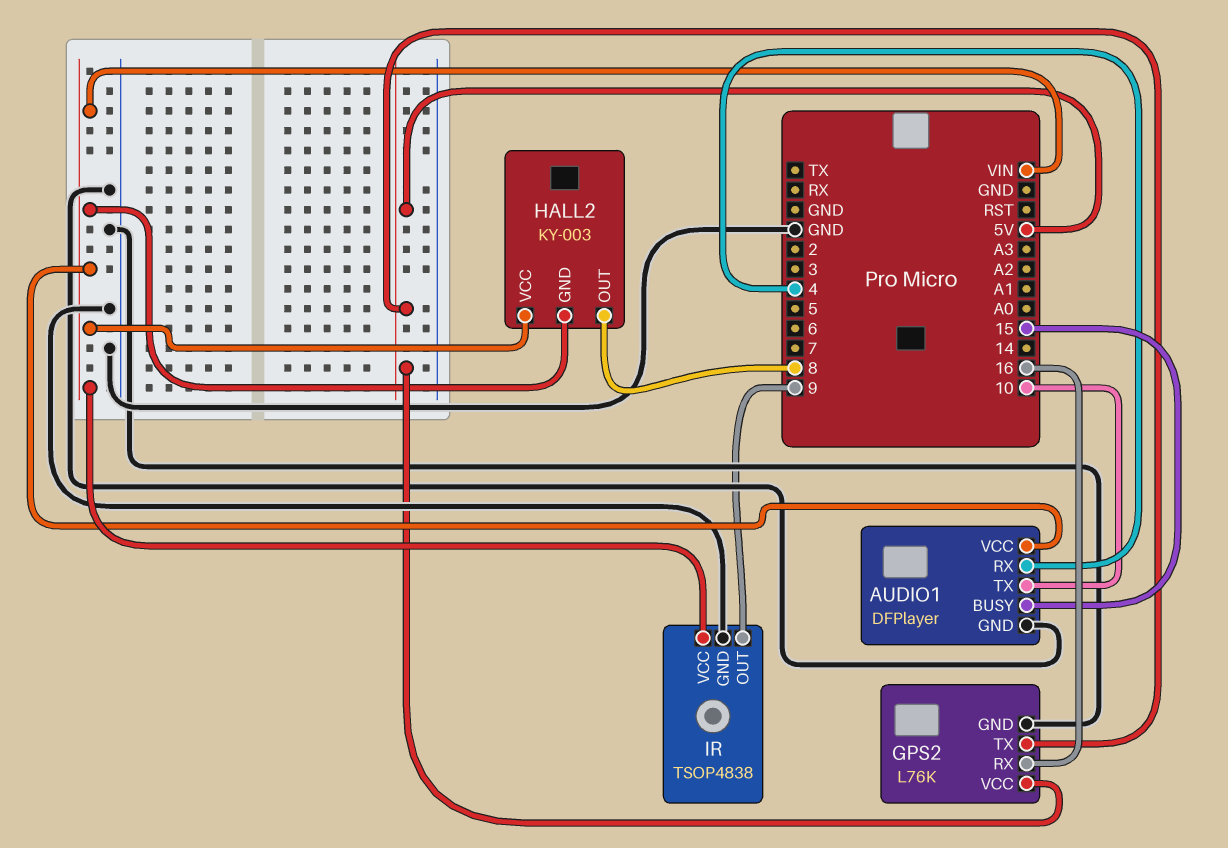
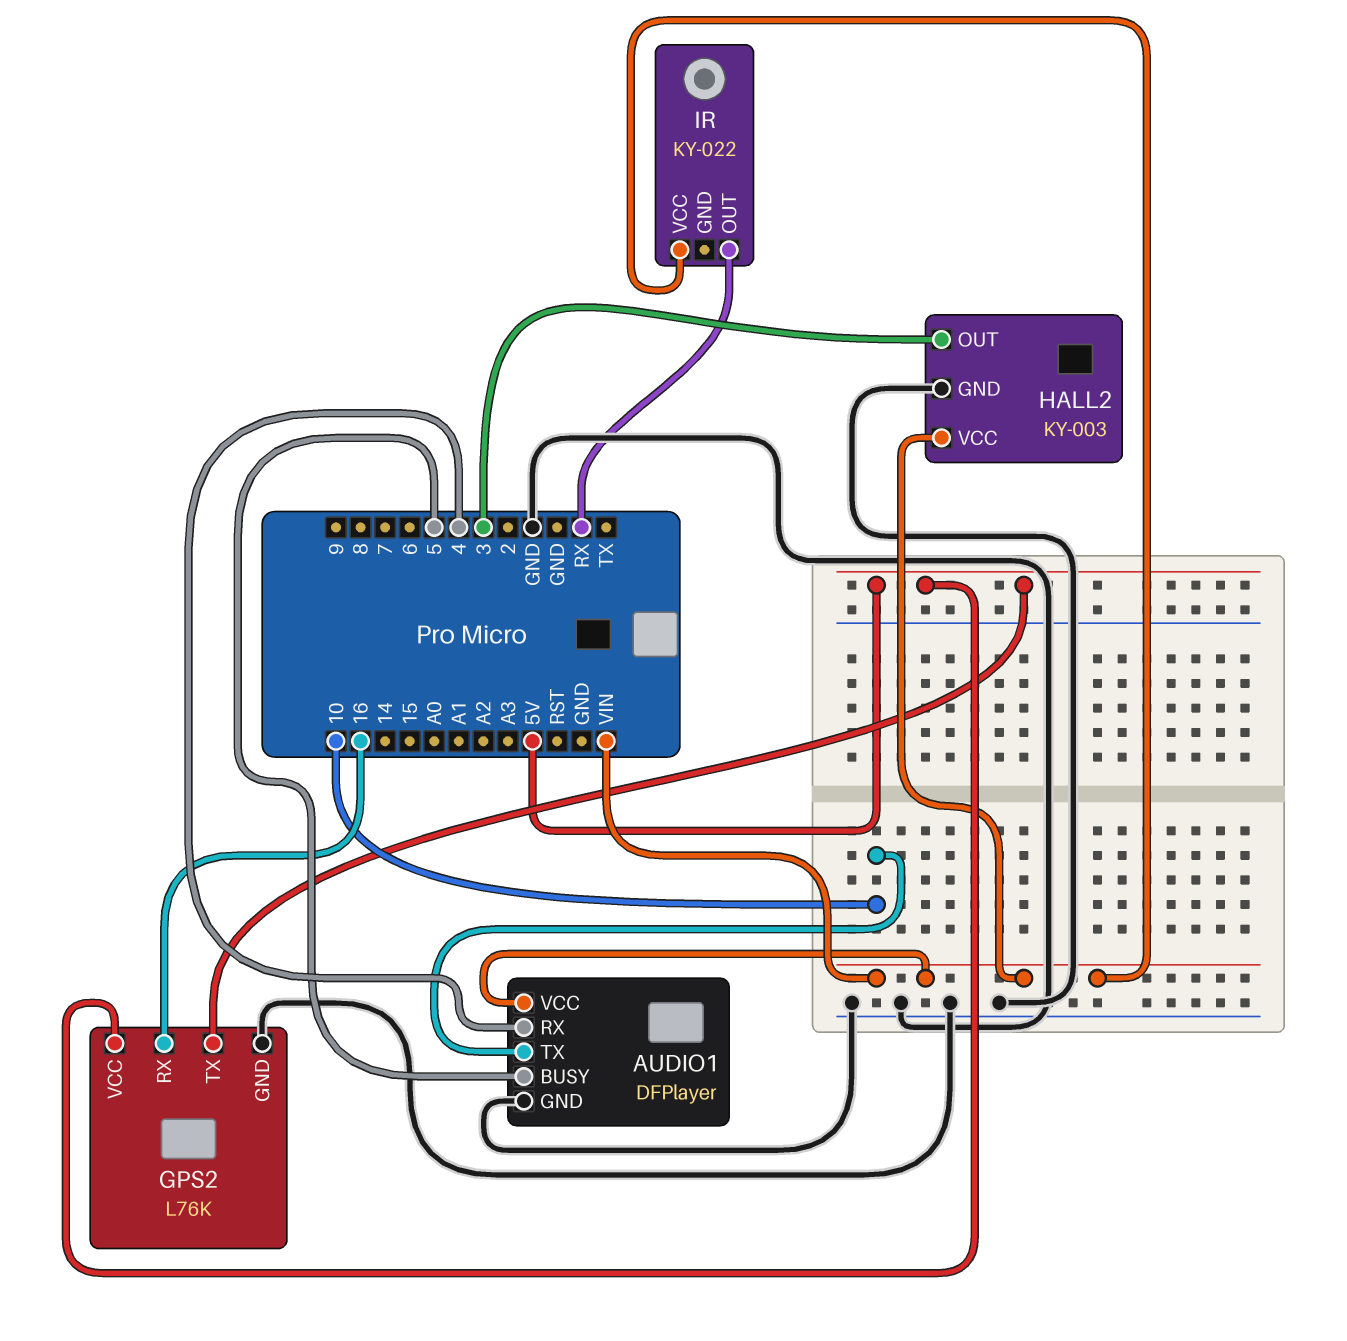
AUDIO1 pin BUSY: 15 -> 5
HALL2 pin GND: VIN -> GND
HALL2 pin OUT: 8 -> 3
IR: TSOP4838 -> KY-022
IR pin GND: GND -> none
IR pin OUT: 9 -> RX

